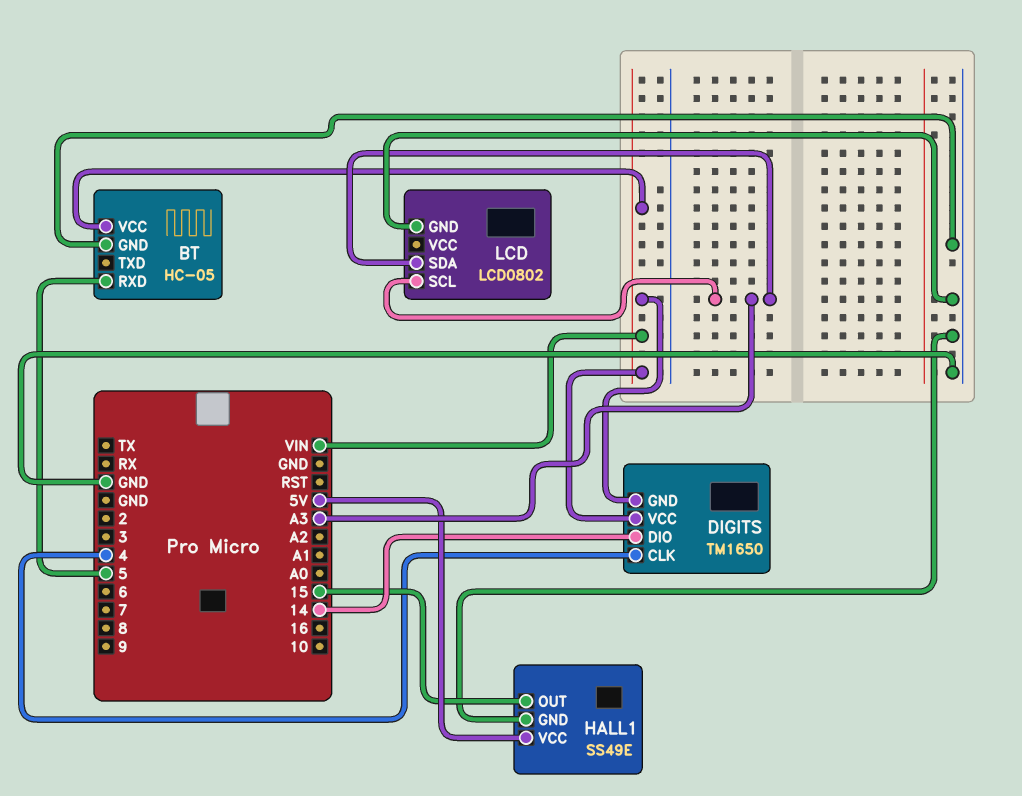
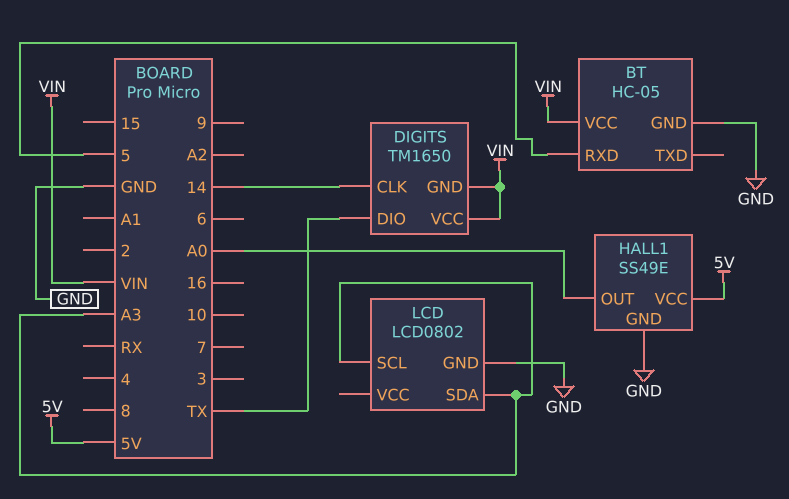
DIGITS pin CLK: 4 -> 14
DIGITS pin DIO: 14 -> TX
HALL1 pin OUT: 15 -> A0

